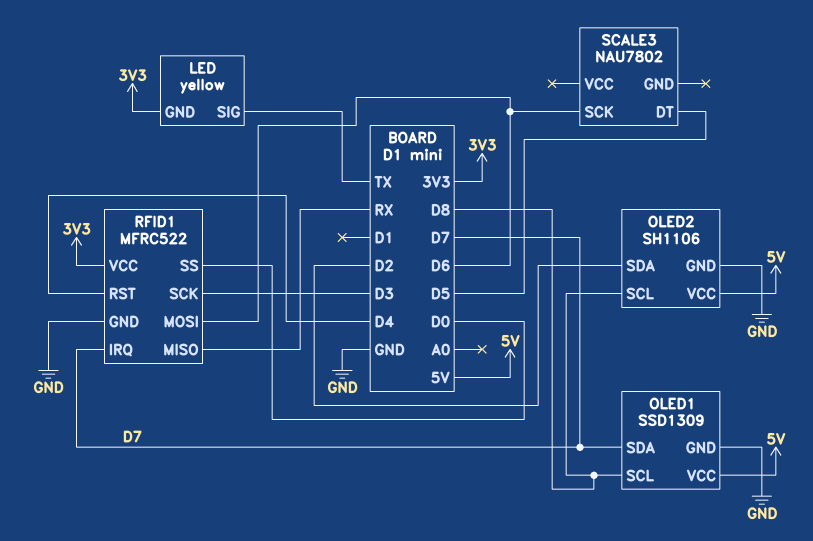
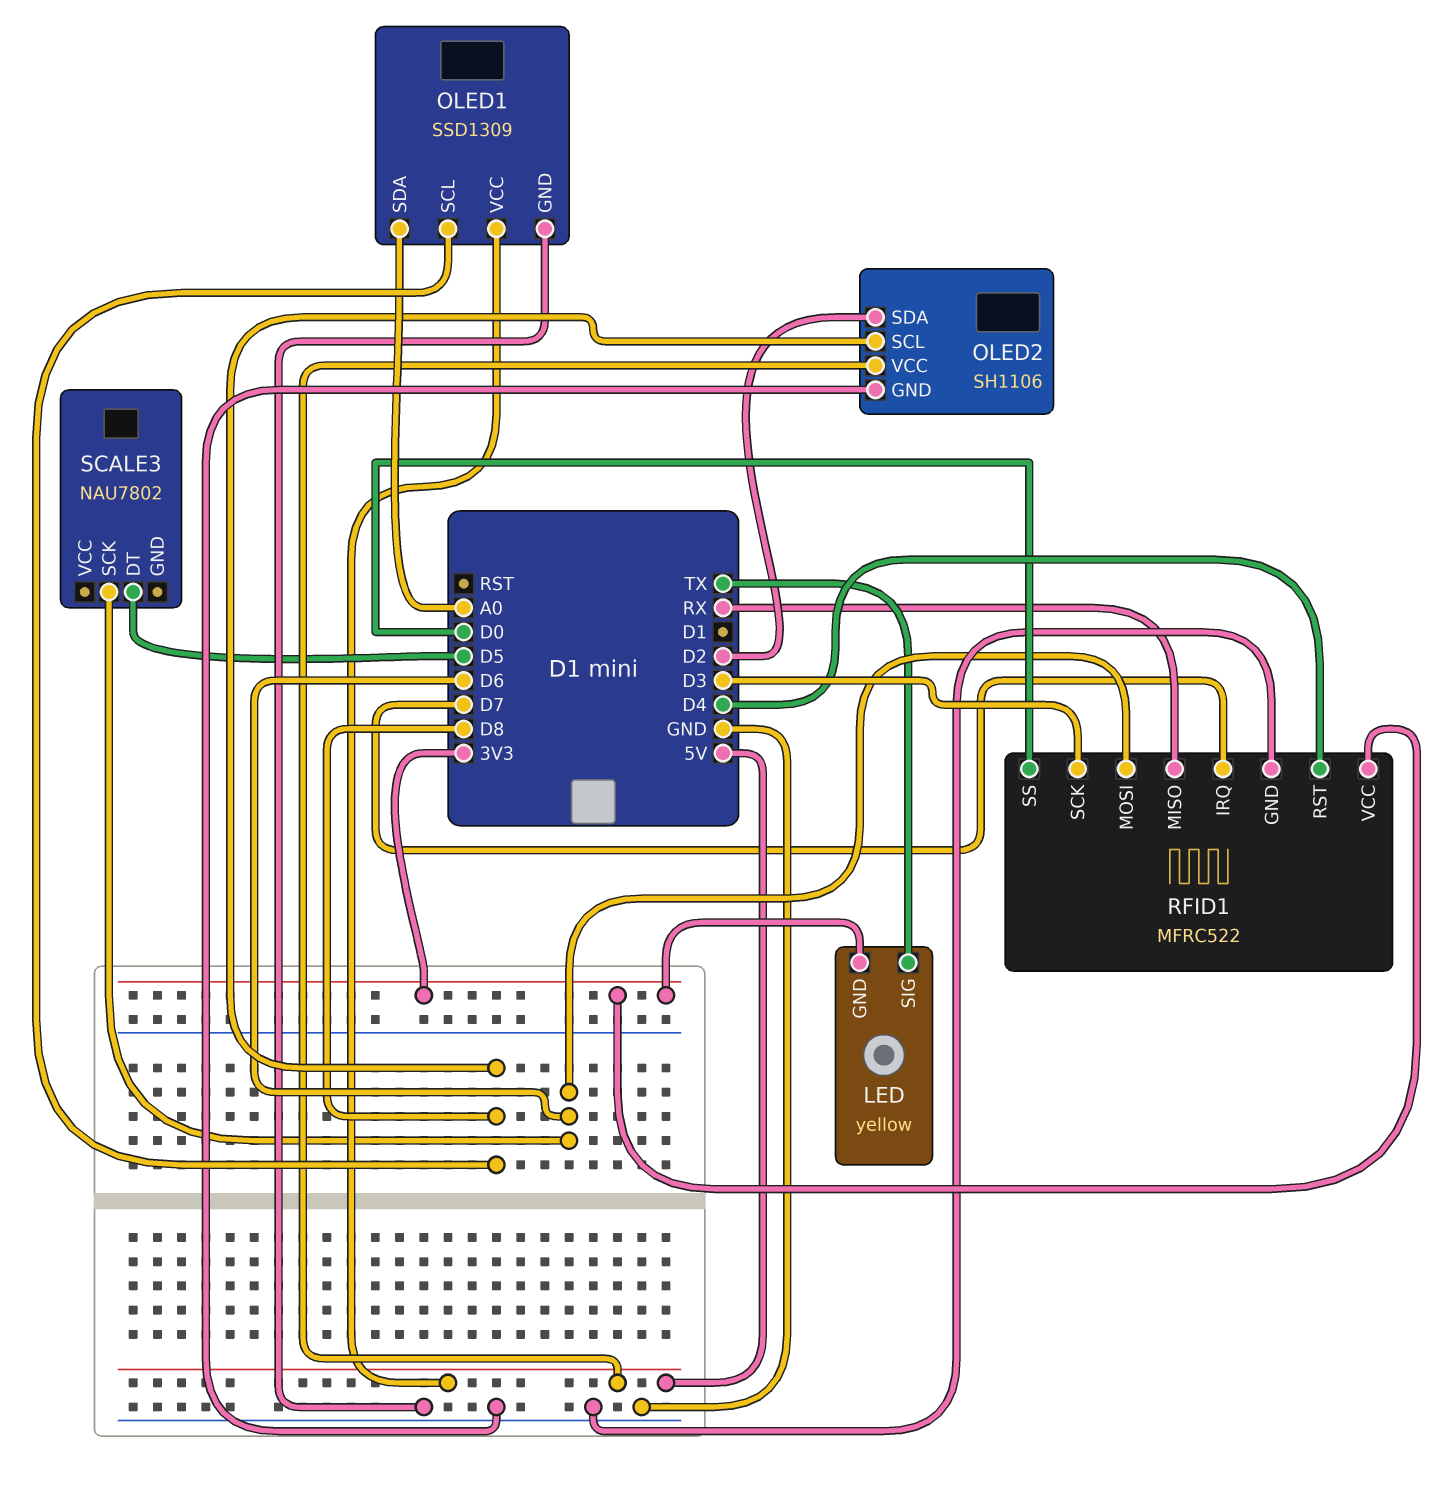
OLED1 pin SDA: D7 -> A0

